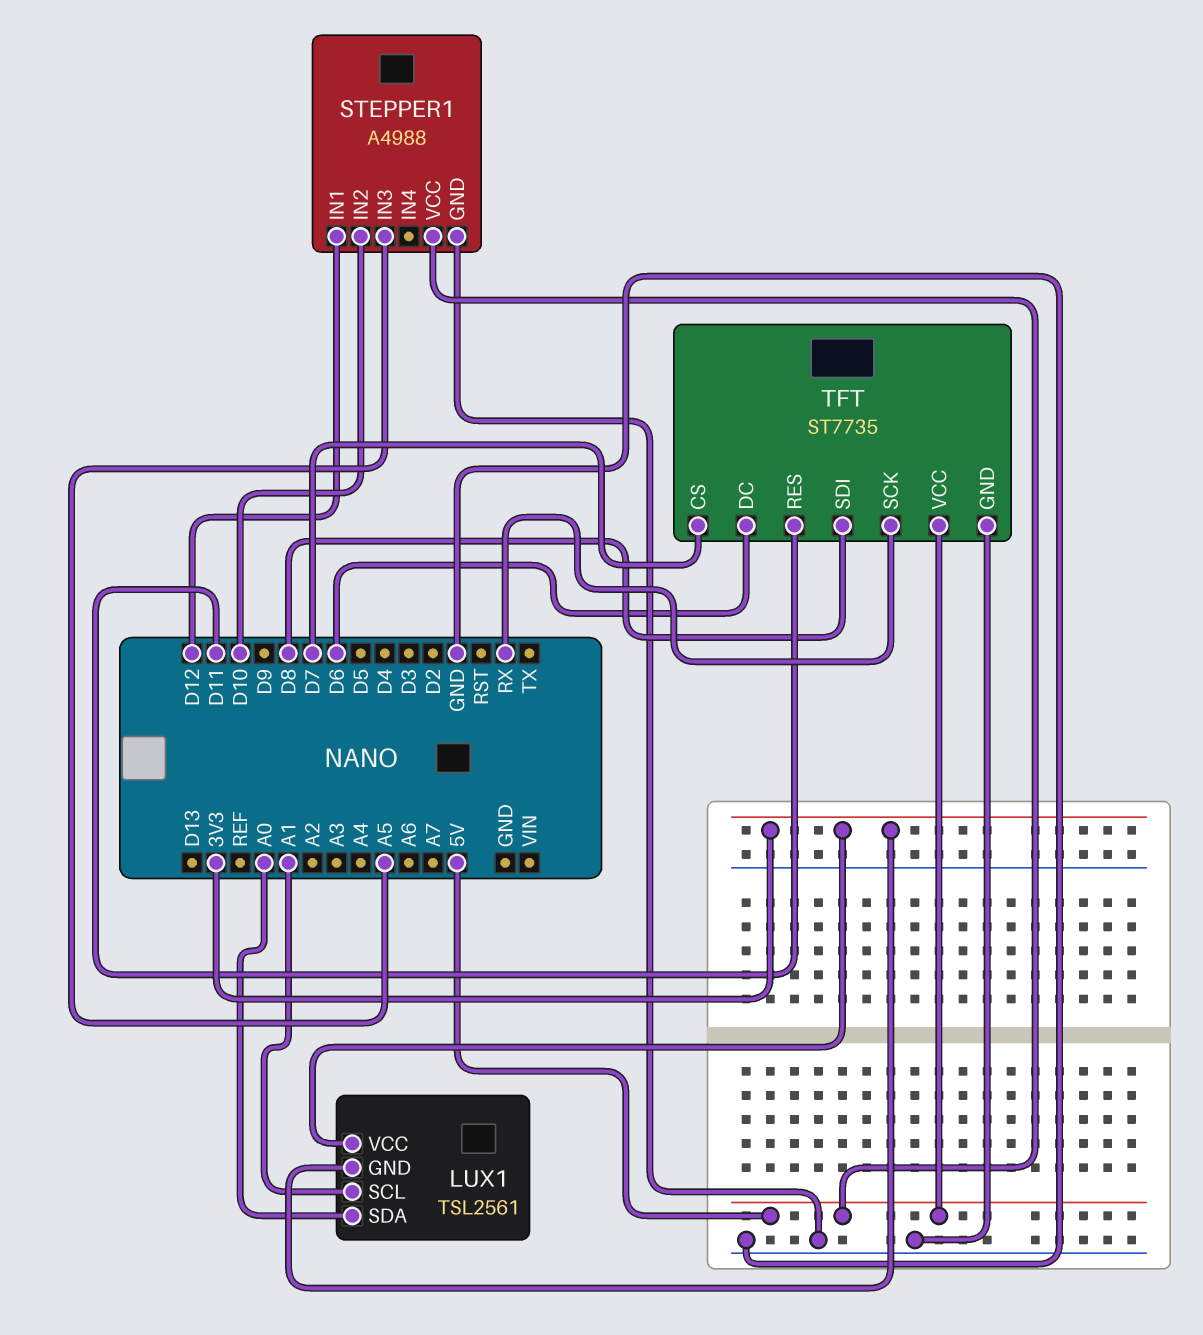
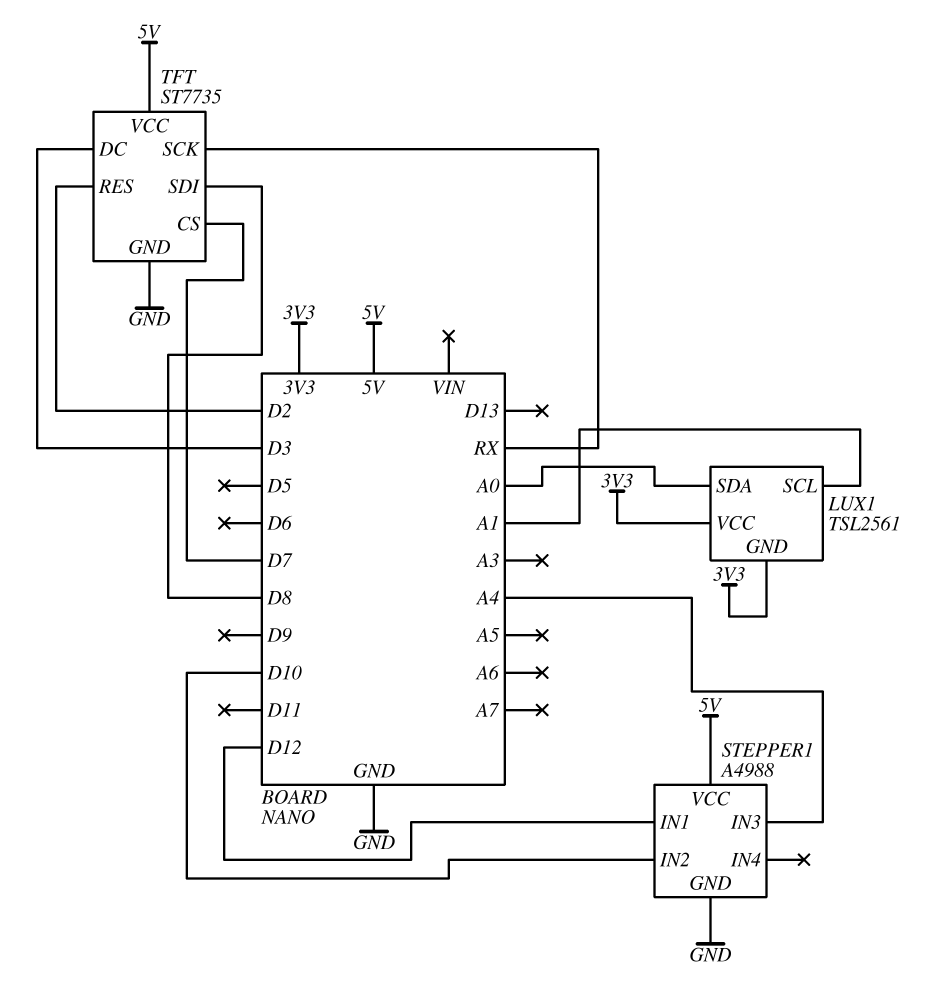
STEPPER1 pin IN3: A5 -> A4
TFT pin DC: D6 -> D3
TFT pin RES: D11 -> D2

